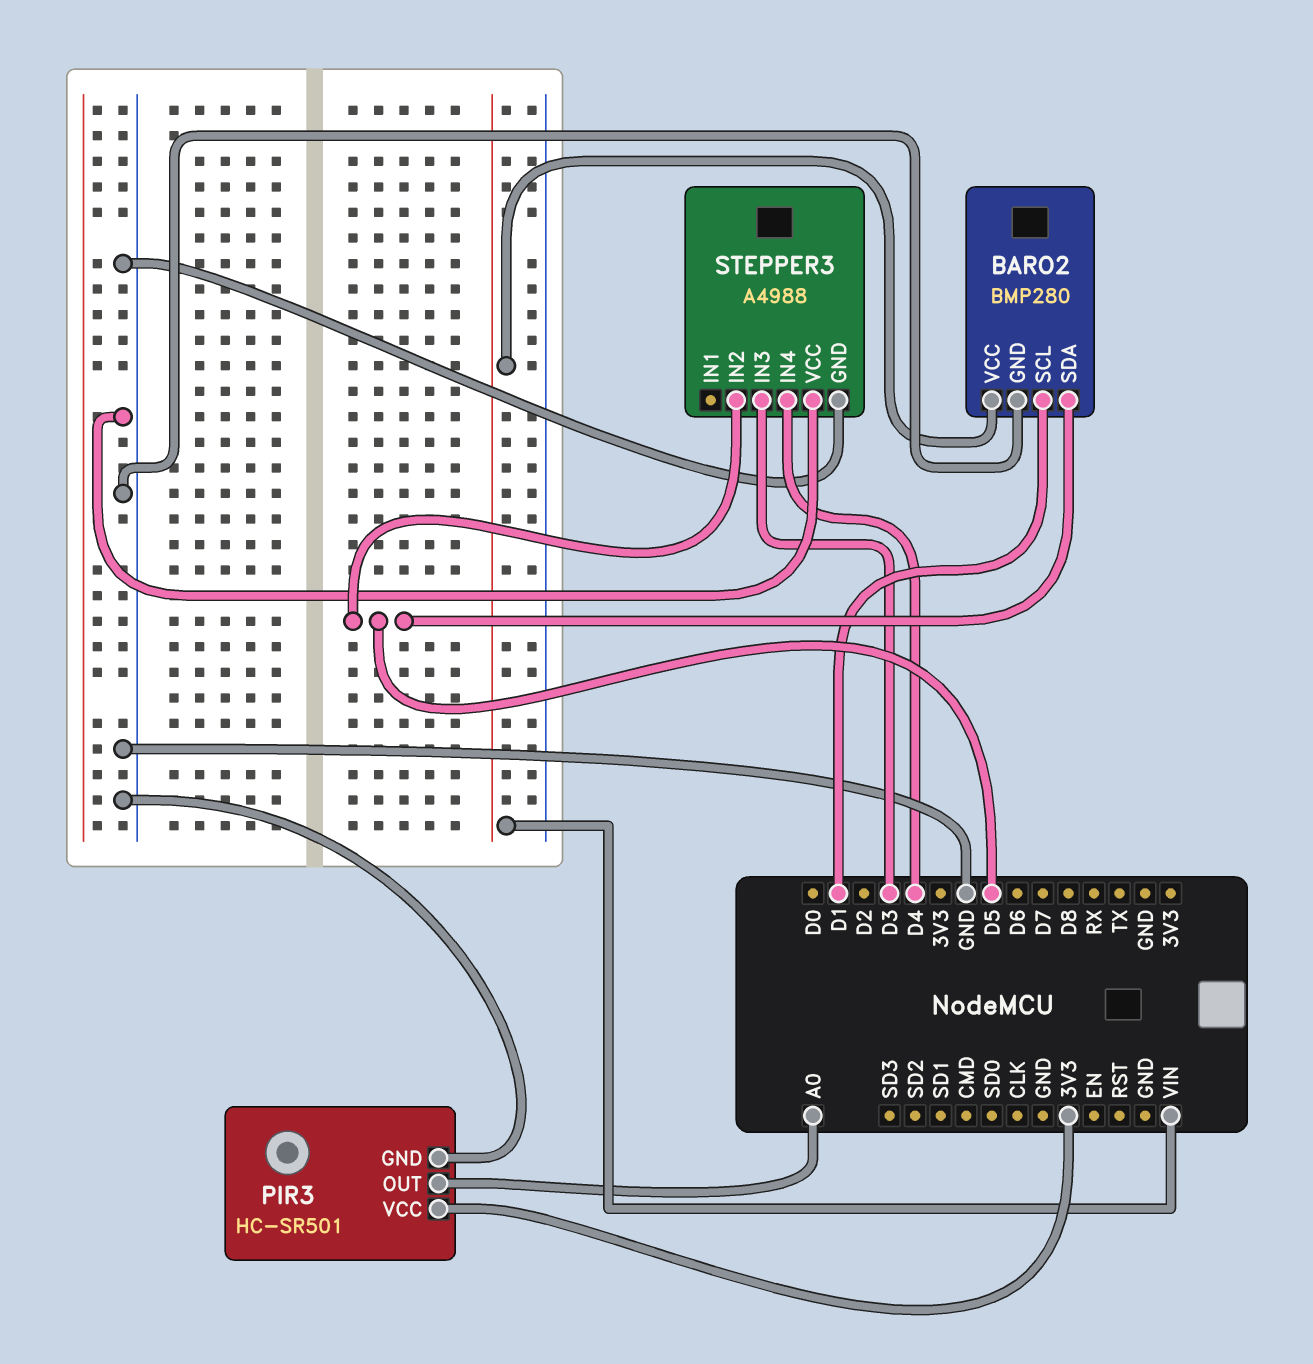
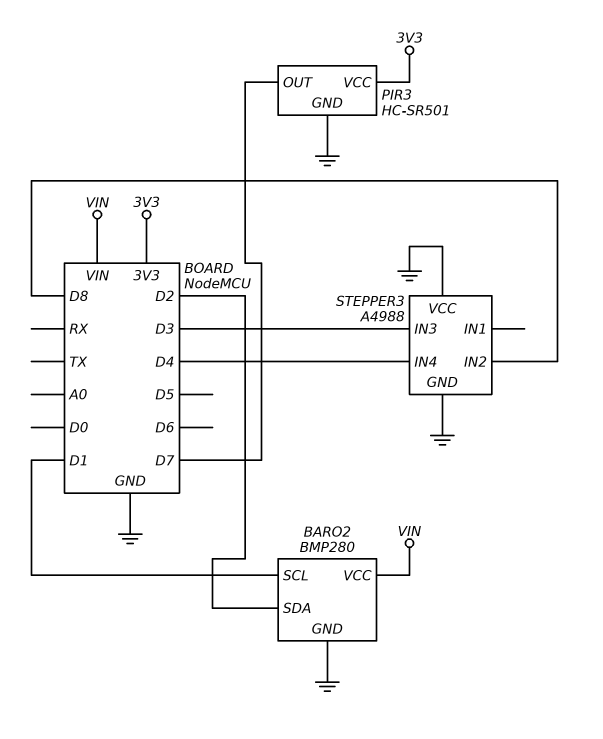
BARO2 pin SDA: D5 -> D2
PIR3 pin OUT: A0 -> D7
STEPPER3 pin IN2: D5 -> D8

